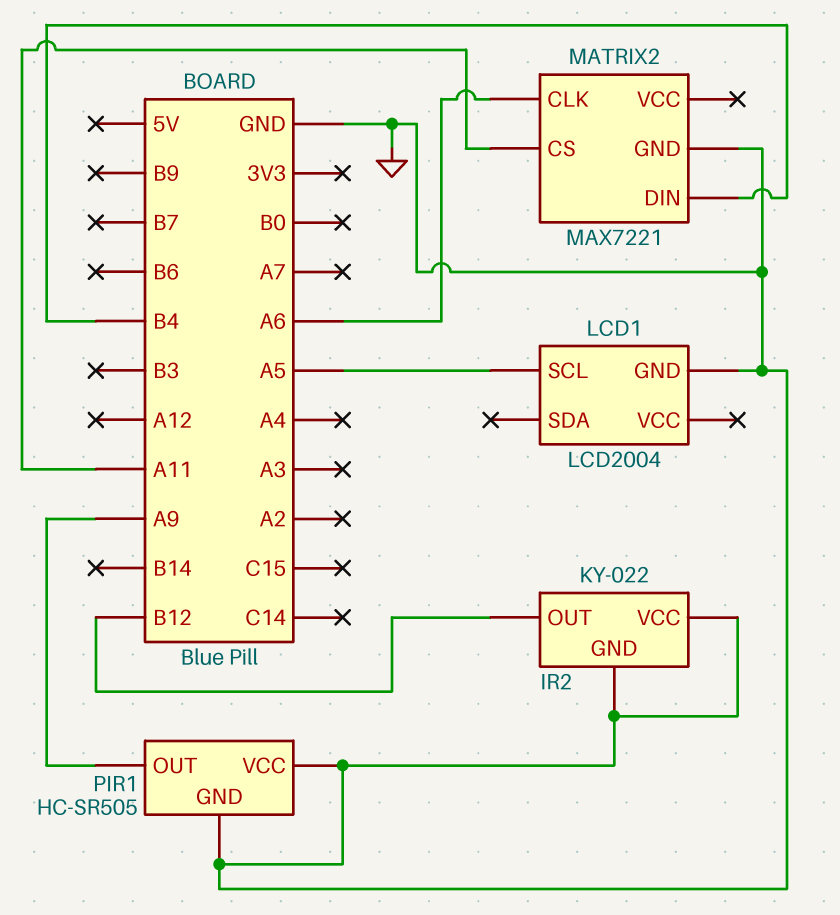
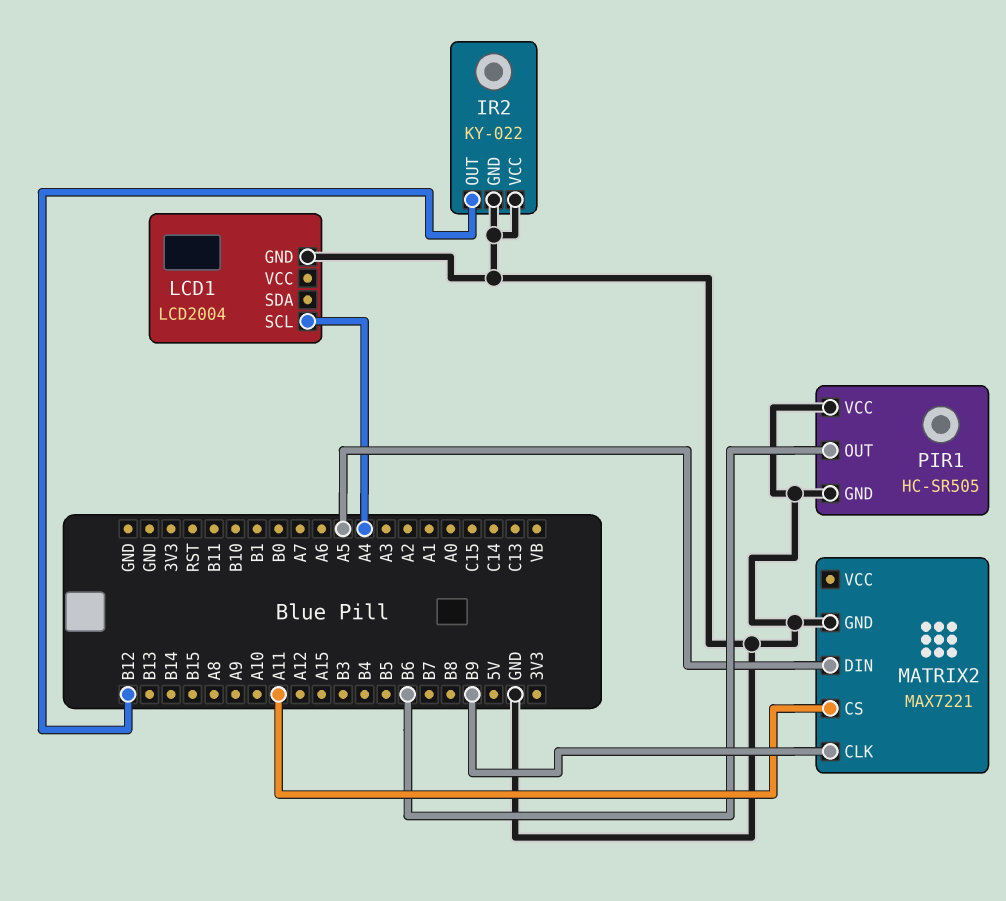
LCD1 pin SCL: A5 -> A4
MATRIX2 pin CLK: A6 -> B9
MATRIX2 pin DIN: B4 -> A5
PIR1 pin OUT: A9 -> B6

